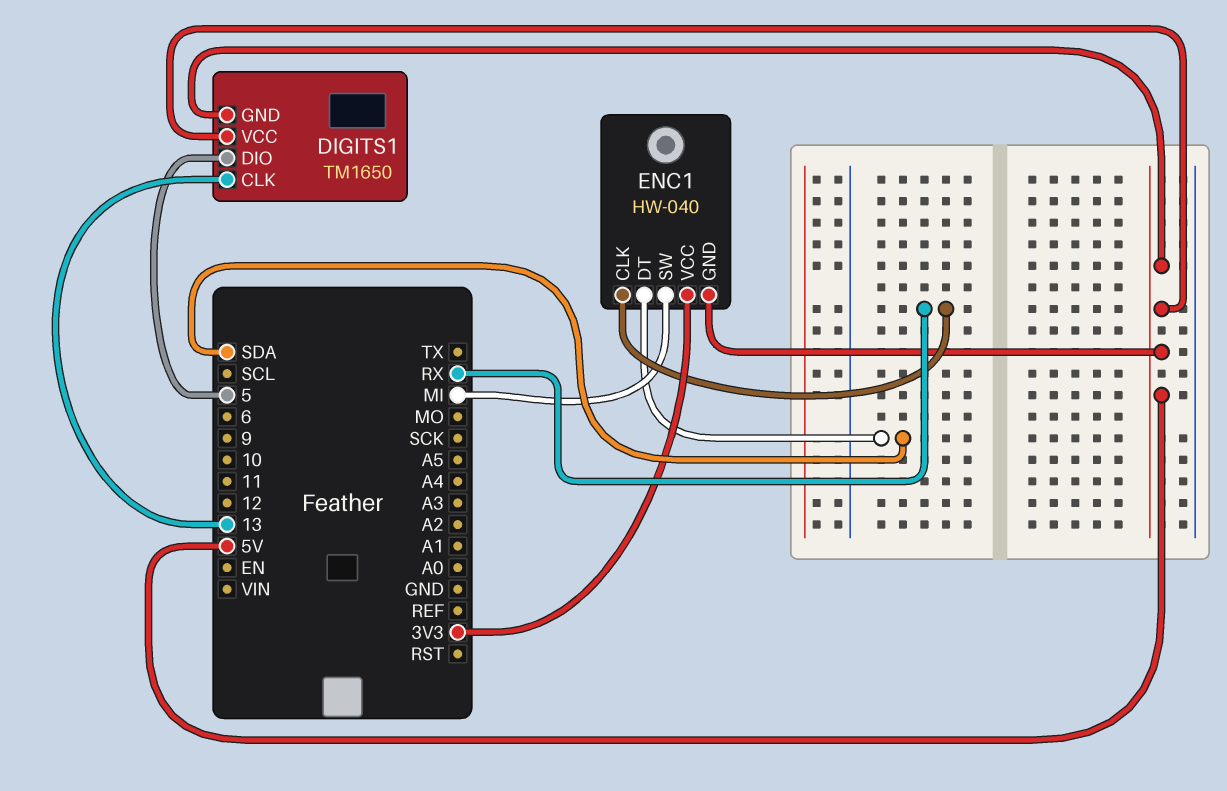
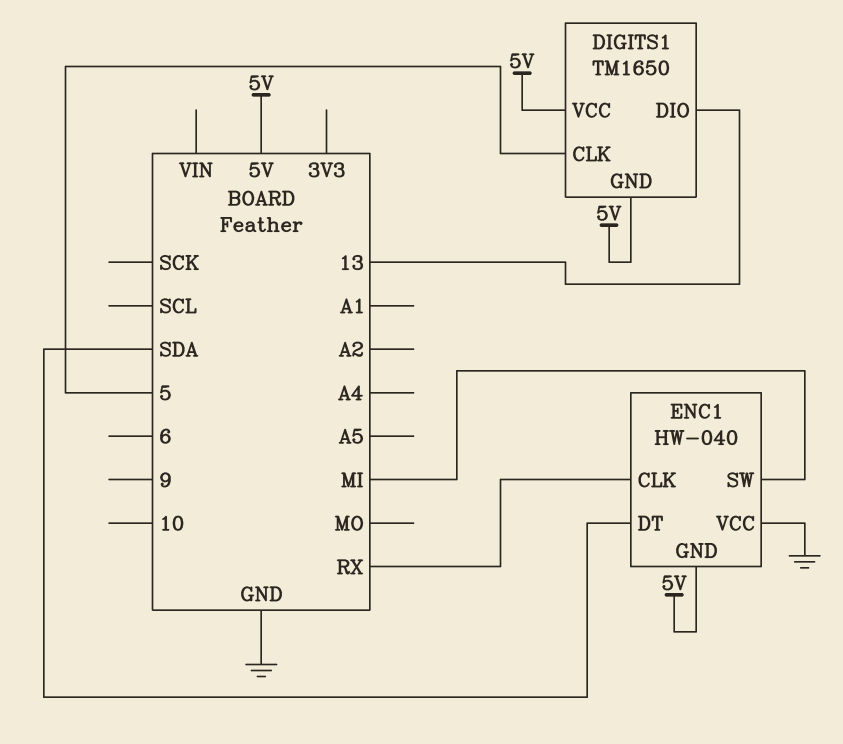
DIGITS1 pin CLK: 13 -> 5
DIGITS1 pin DIO: 5 -> 13
ENC1 pin VCC: 3V3 -> GND

